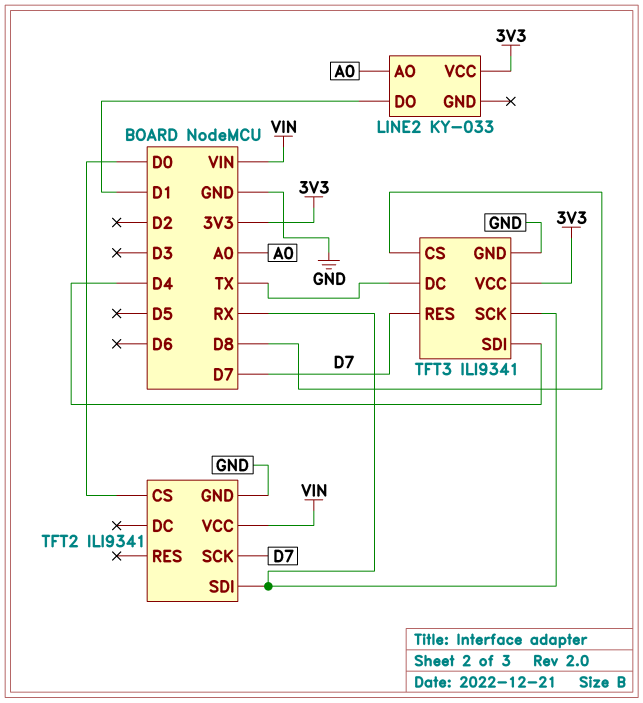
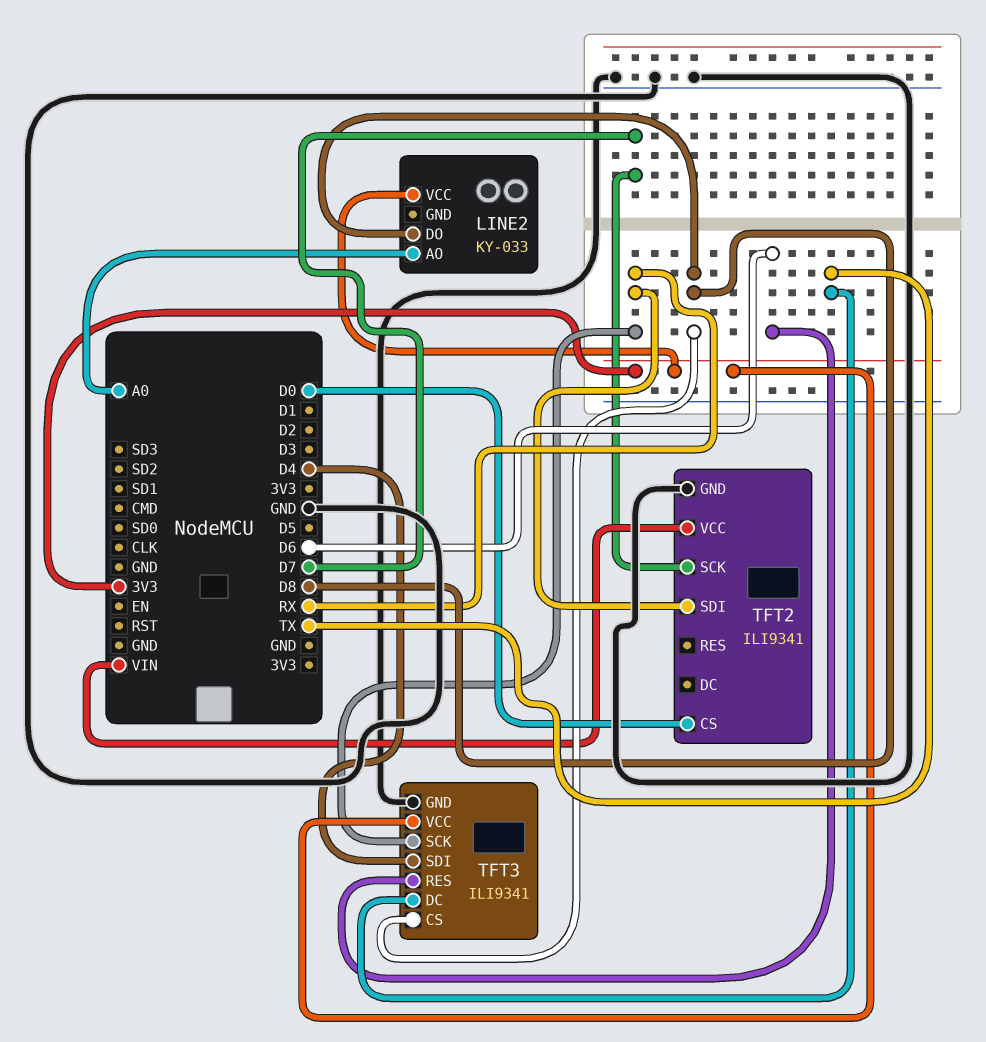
LINE2 pin DO: D1 -> D8
TFT3 pin RES: D7 -> D6

